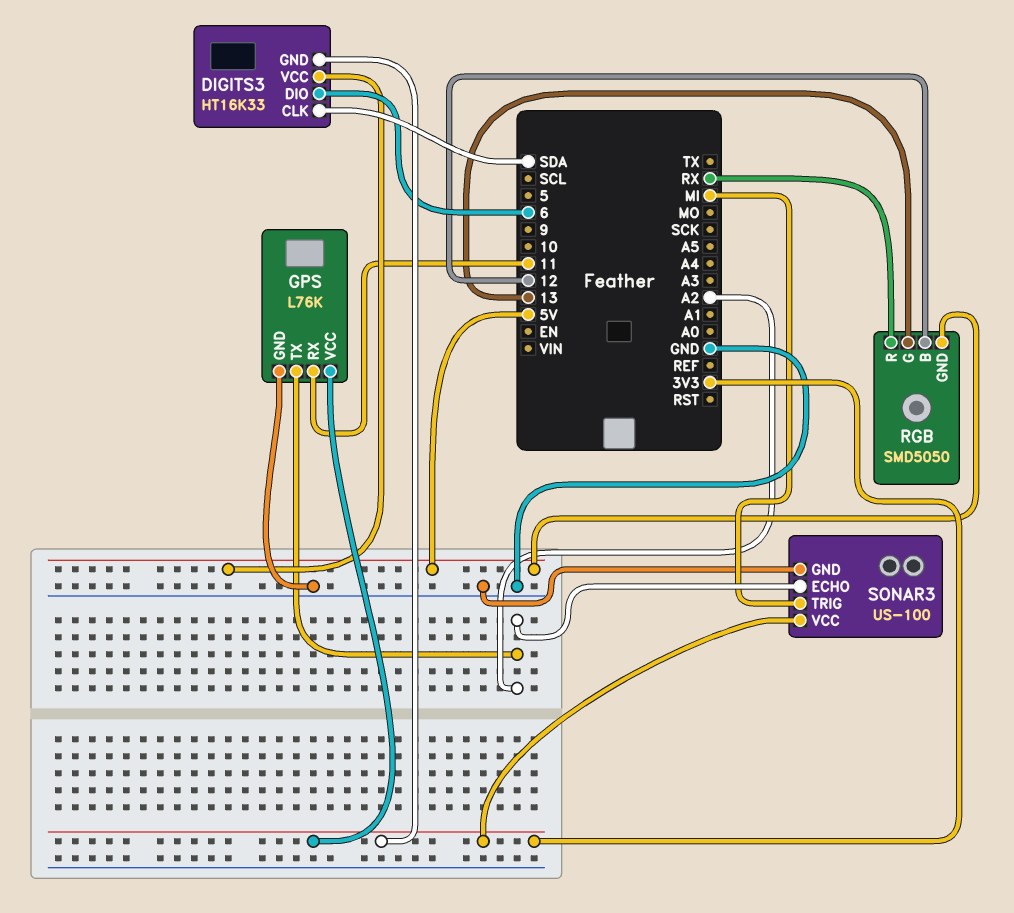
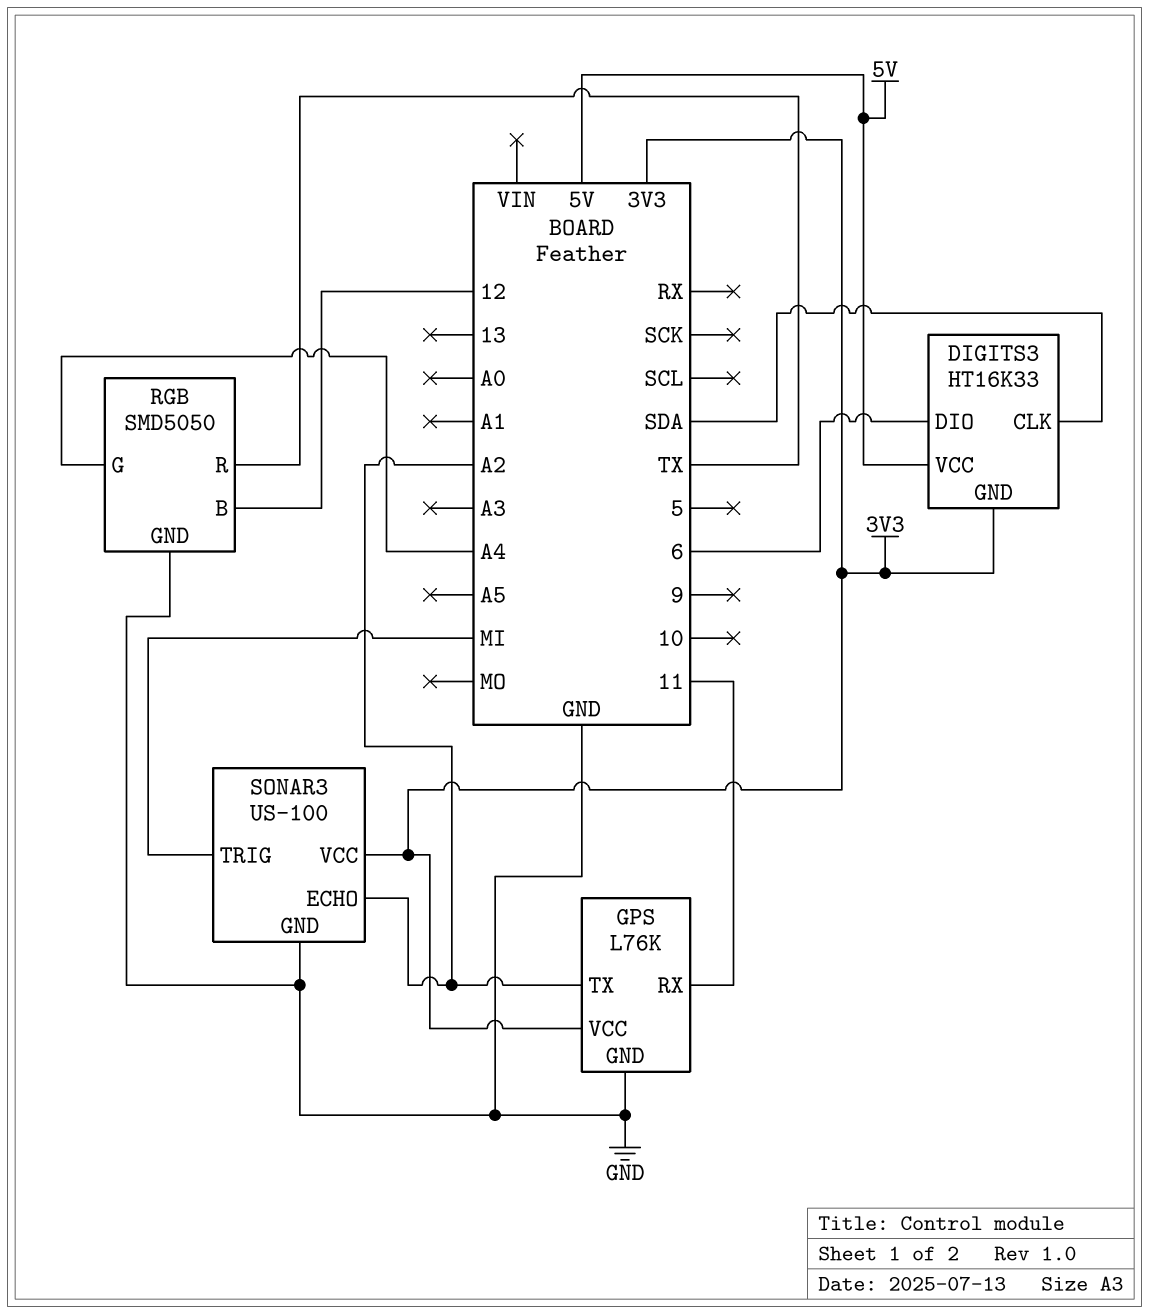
RGB pin G: 13 -> A4
RGB pin GND: 5V -> GND
RGB pin R: RX -> TX

